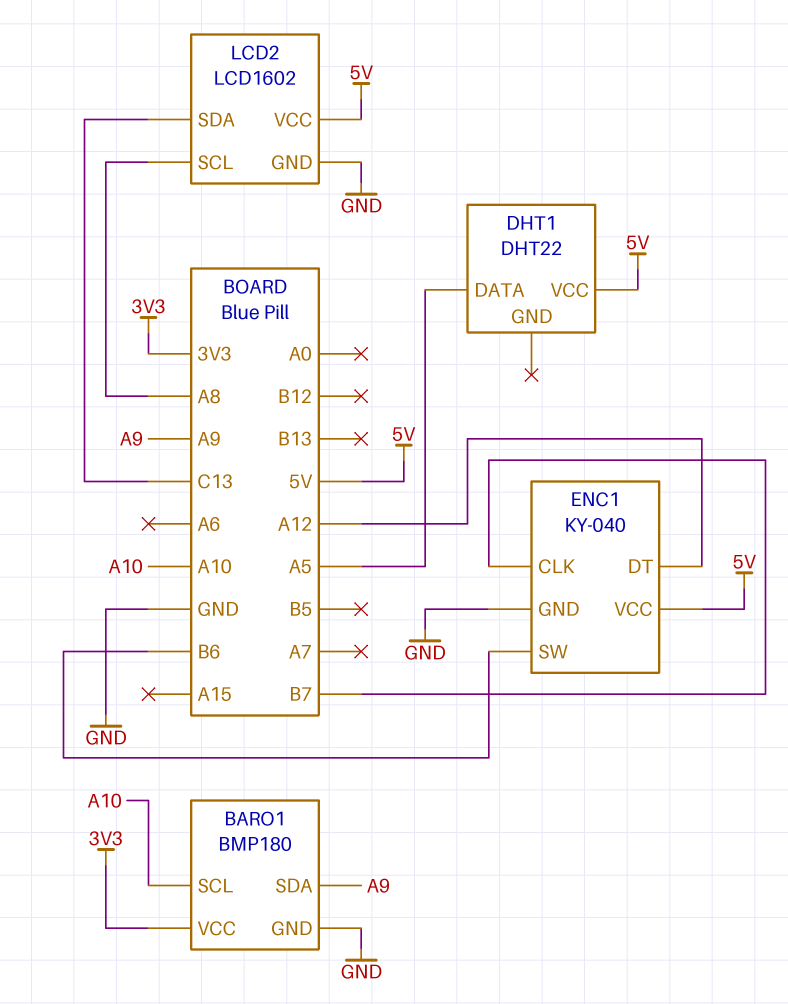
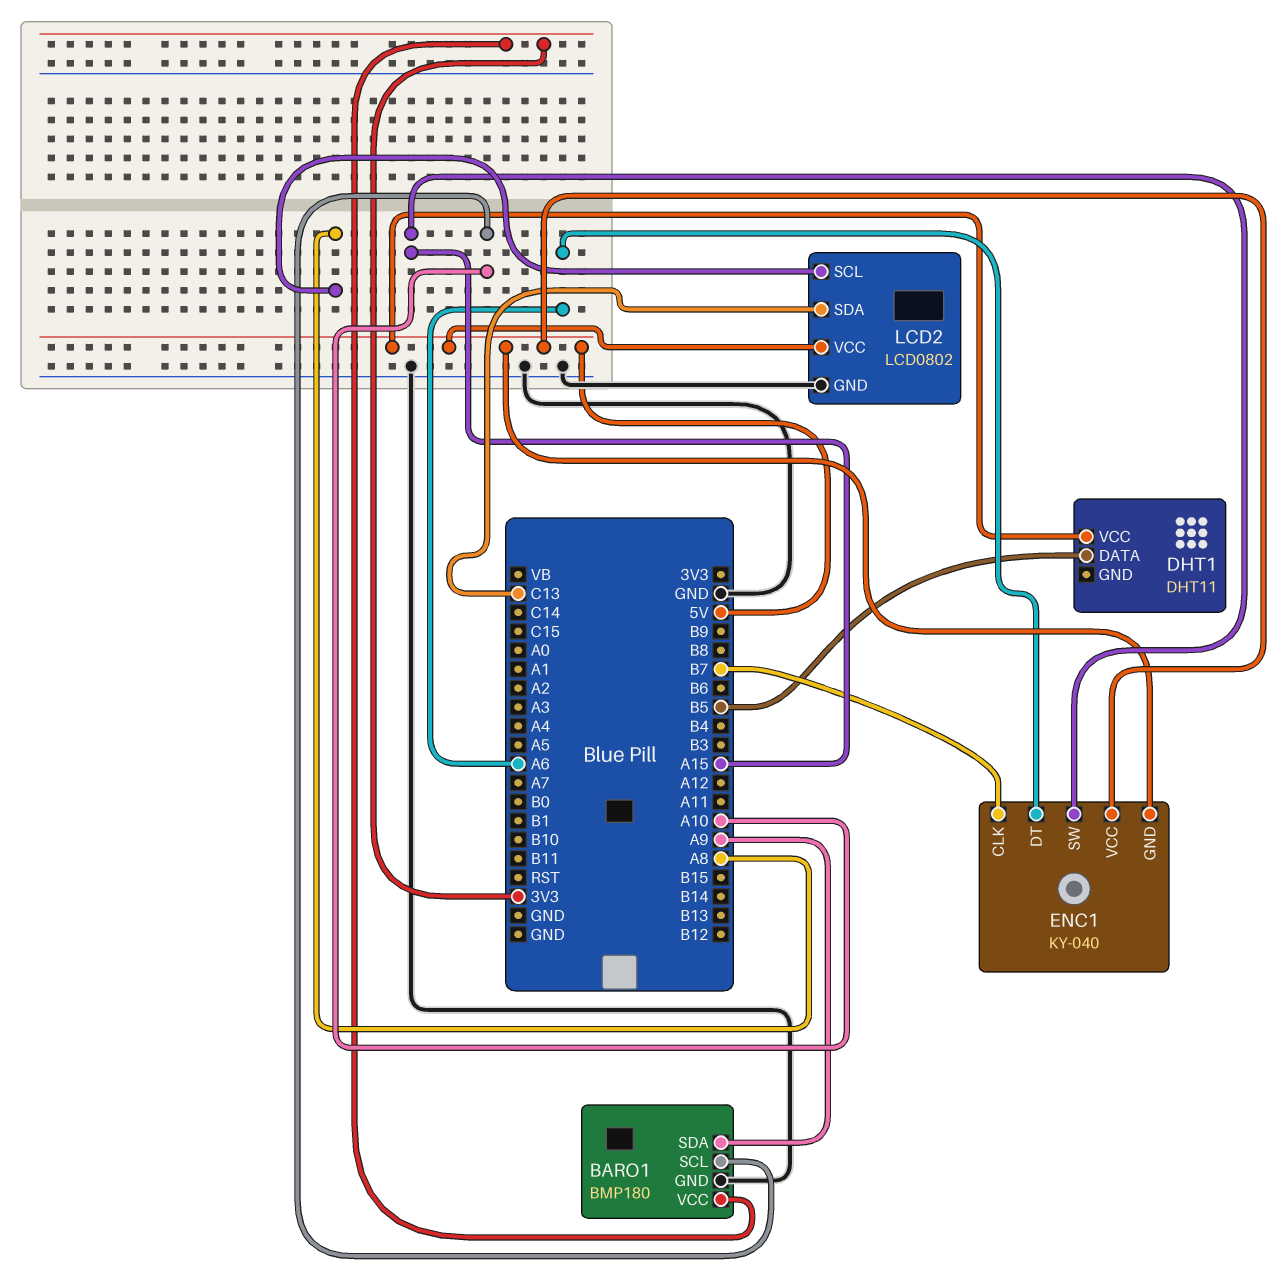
DHT1: DHT22 -> DHT11
DHT1 pin DATA: A5 -> B5
ENC1 pin DT: A12 -> A6
ENC1 pin GND: GND -> 5V
ENC1 pin SW: B6 -> A15
LCD2: LCD1602 -> LCD0802

